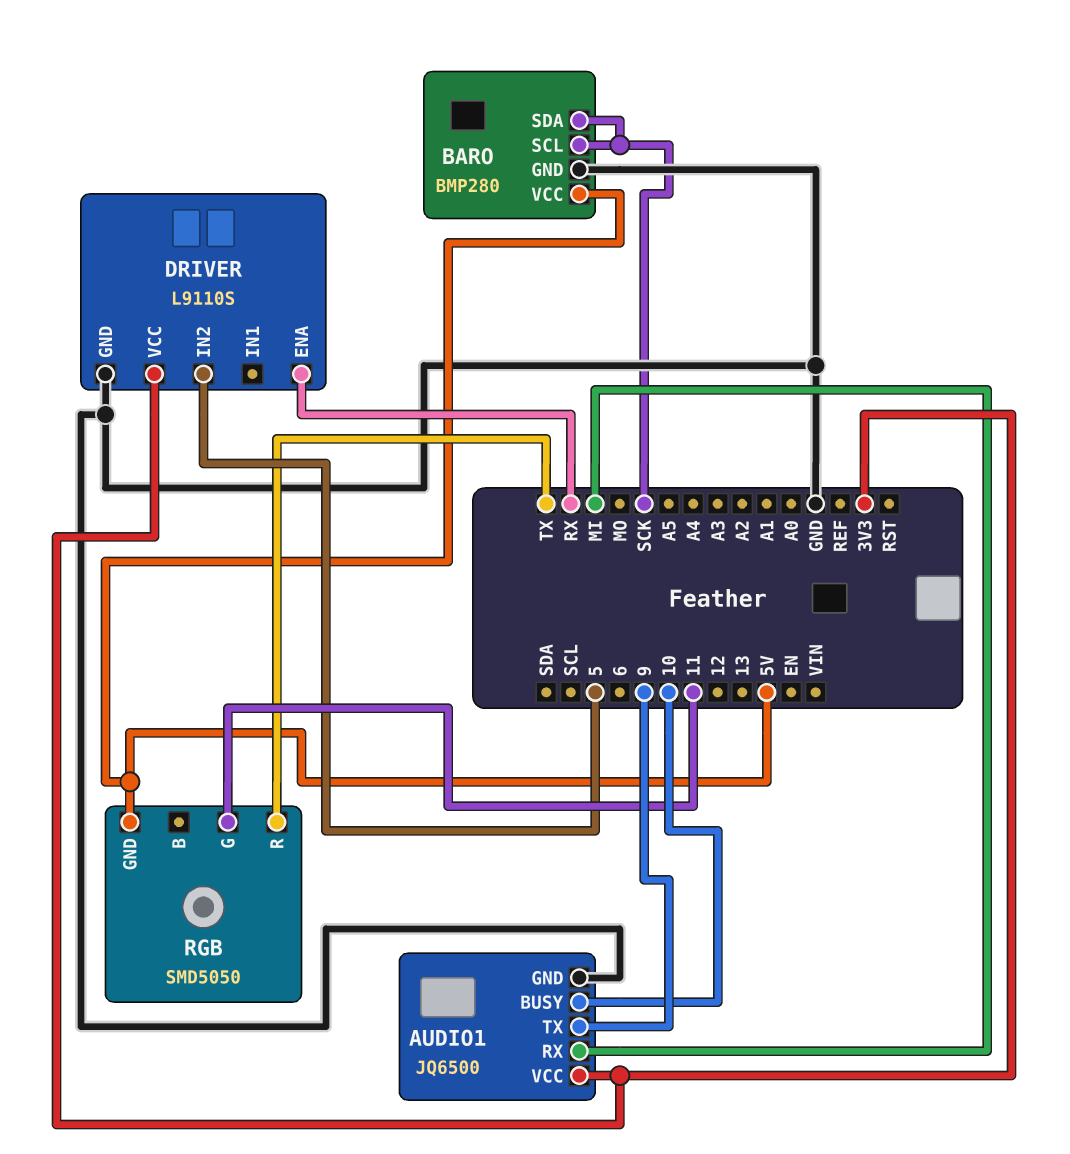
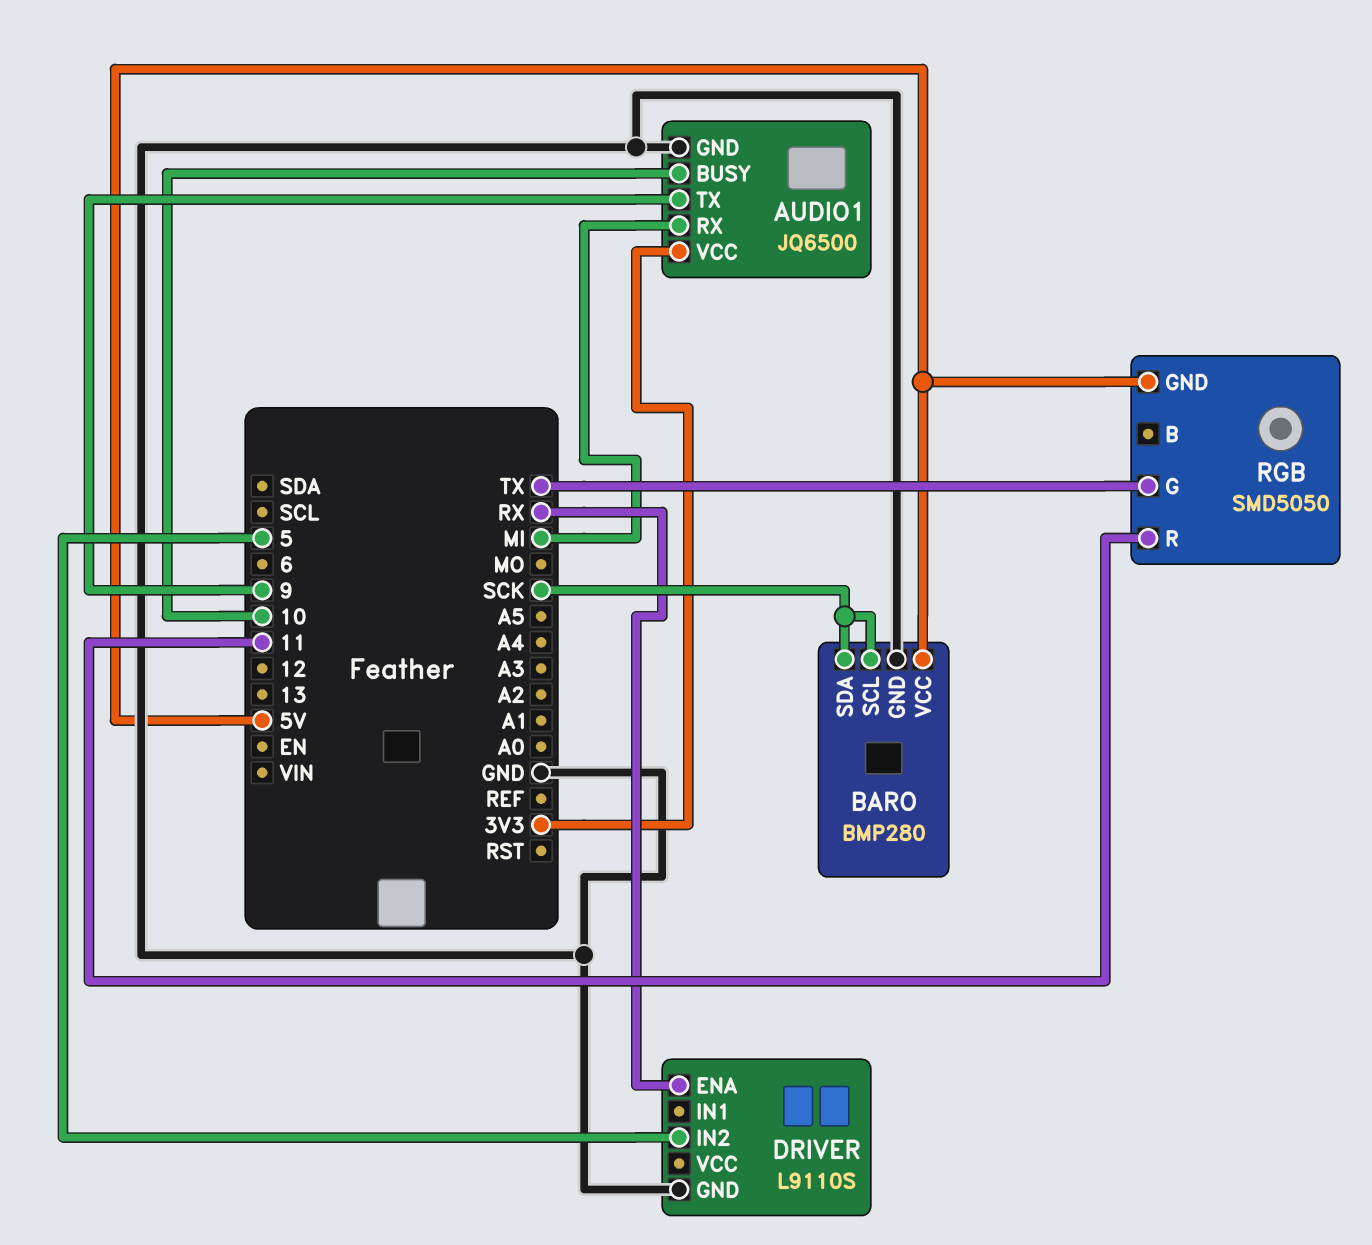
DRIVER pin VCC: 3V3 -> none
RGB pin G: 11 -> TX
RGB pin R: TX -> 11

